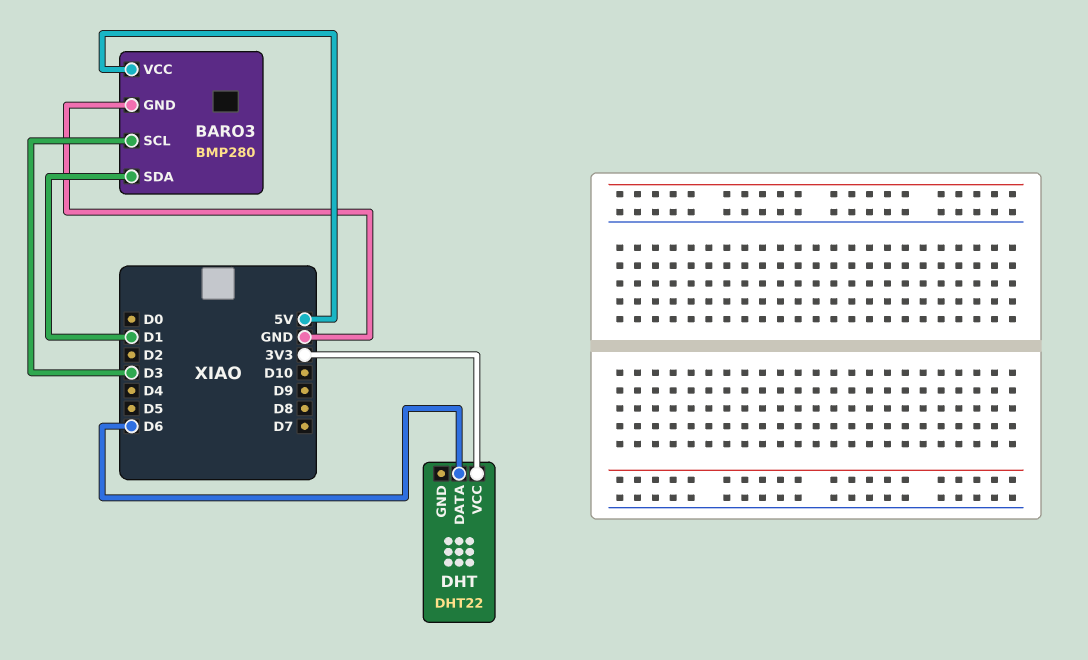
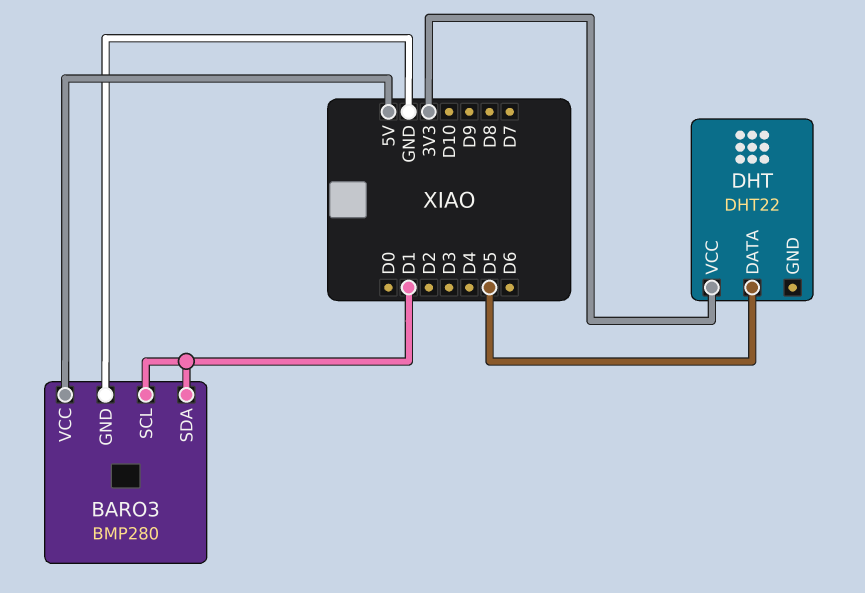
BARO3 pin SCL: D3 -> D1
DHT pin DATA: D6 -> D5

